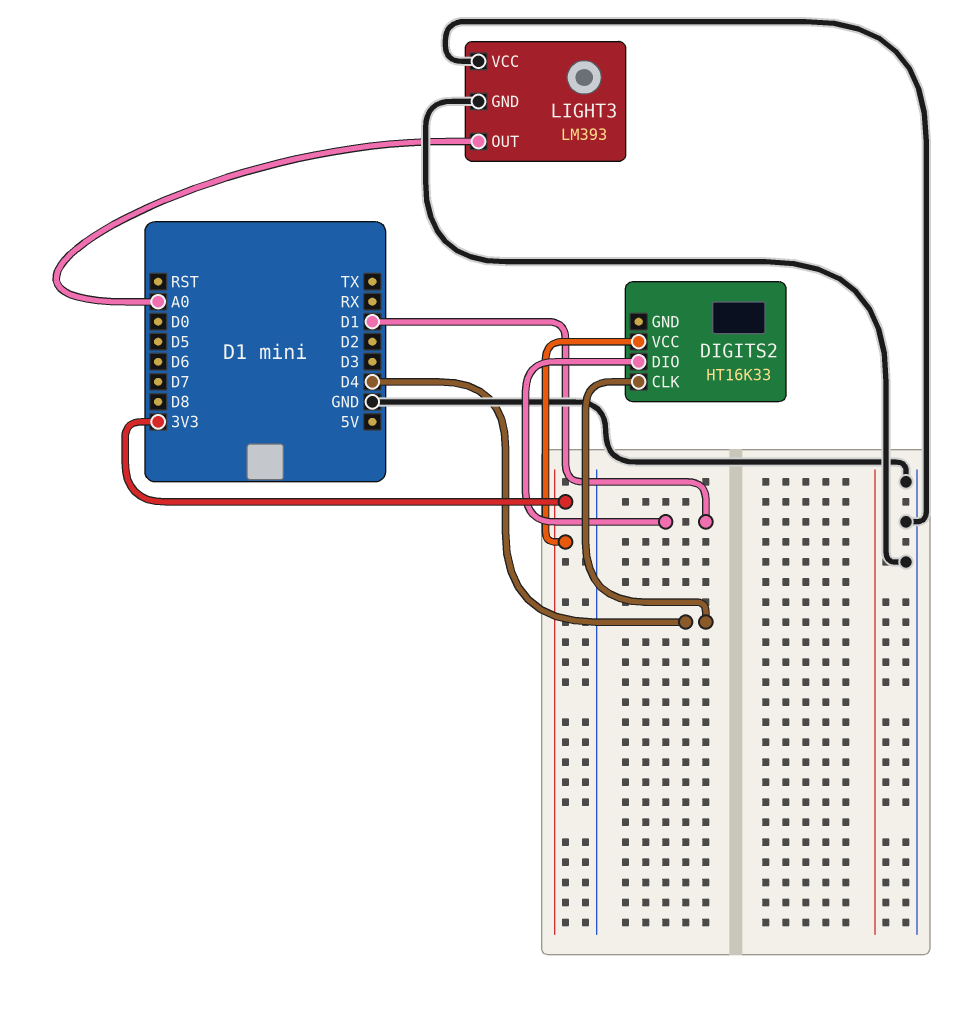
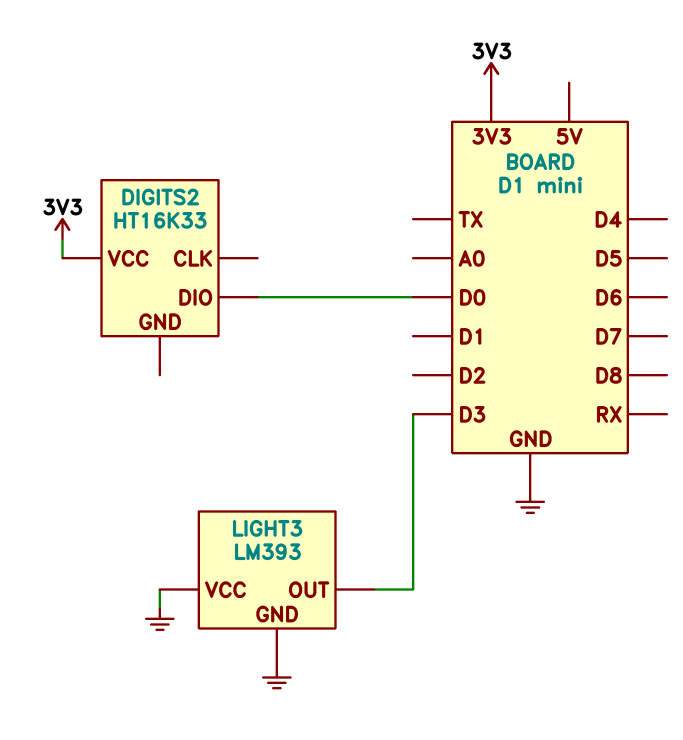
DIGITS2 pin CLK: D4 -> none
DIGITS2 pin DIO: D1 -> D0
LIGHT3 pin OUT: A0 -> D3

